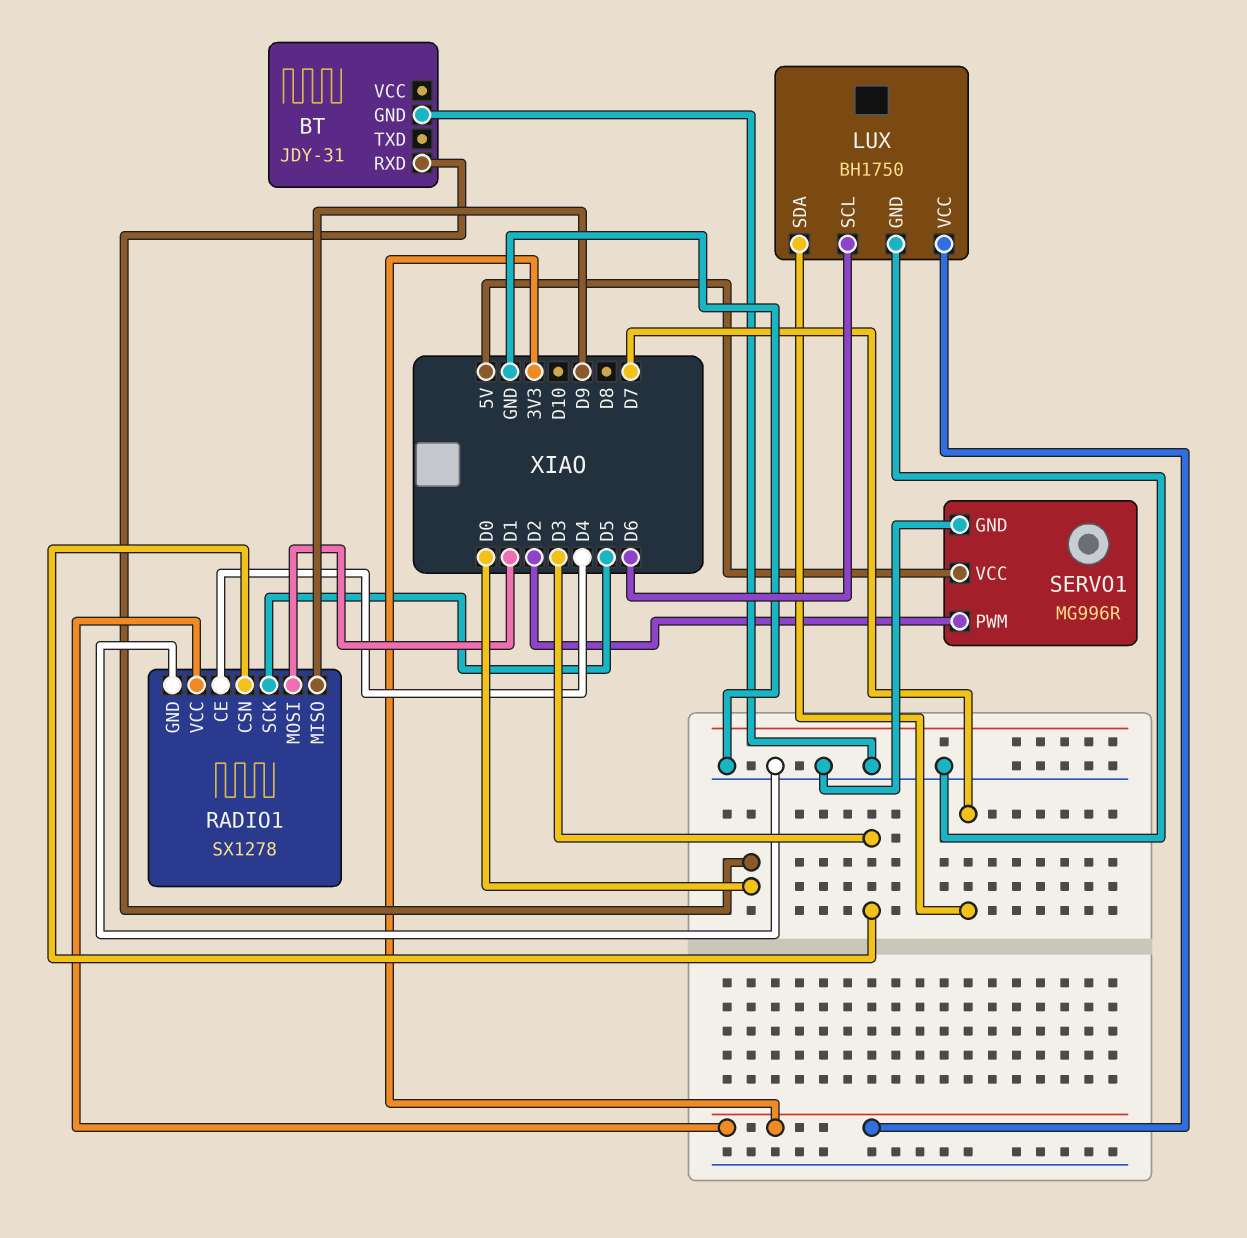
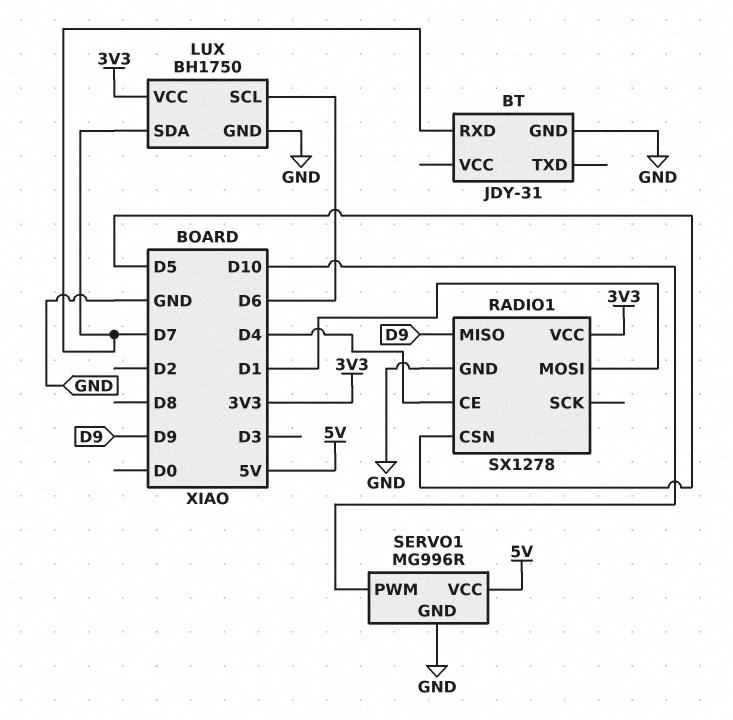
BT pin RXD: D0 -> D7
RADIO1 pin CSN: D3 -> D5
RADIO1 pin SCK: D5 -> none
SERVO1 pin PWM: D2 -> D10

